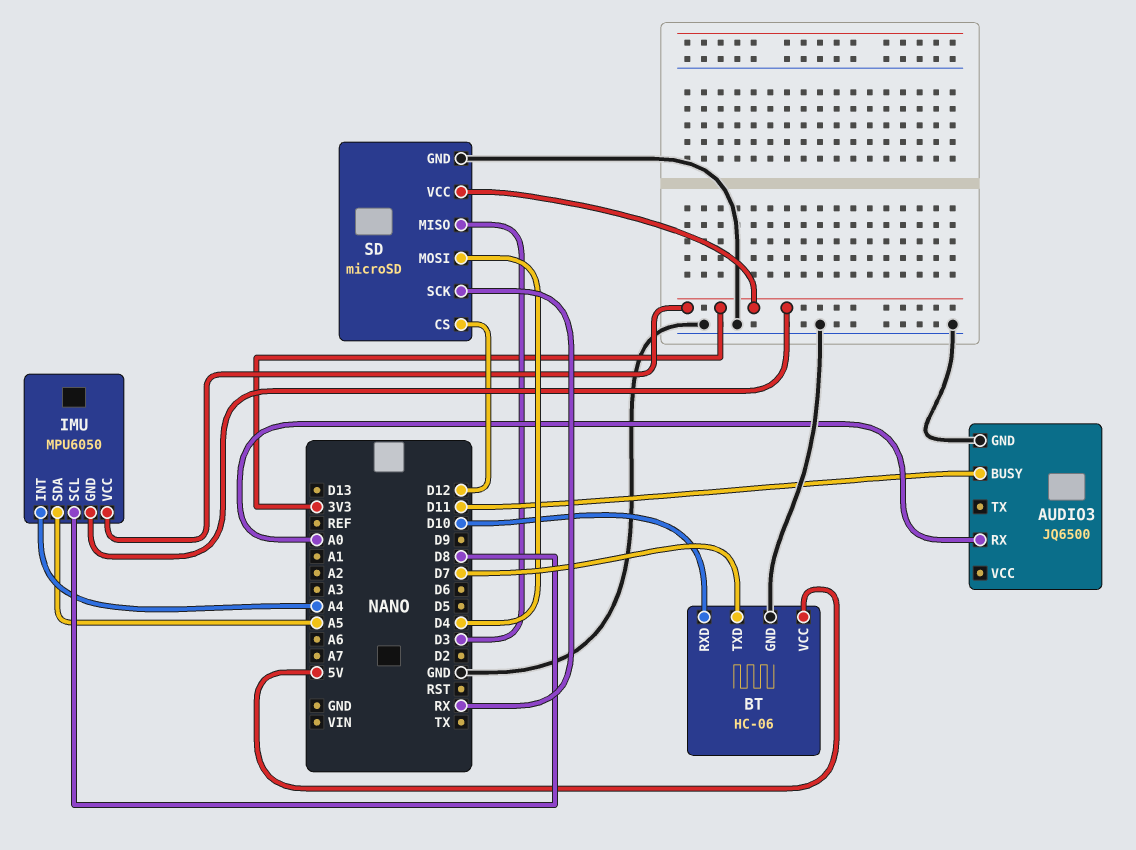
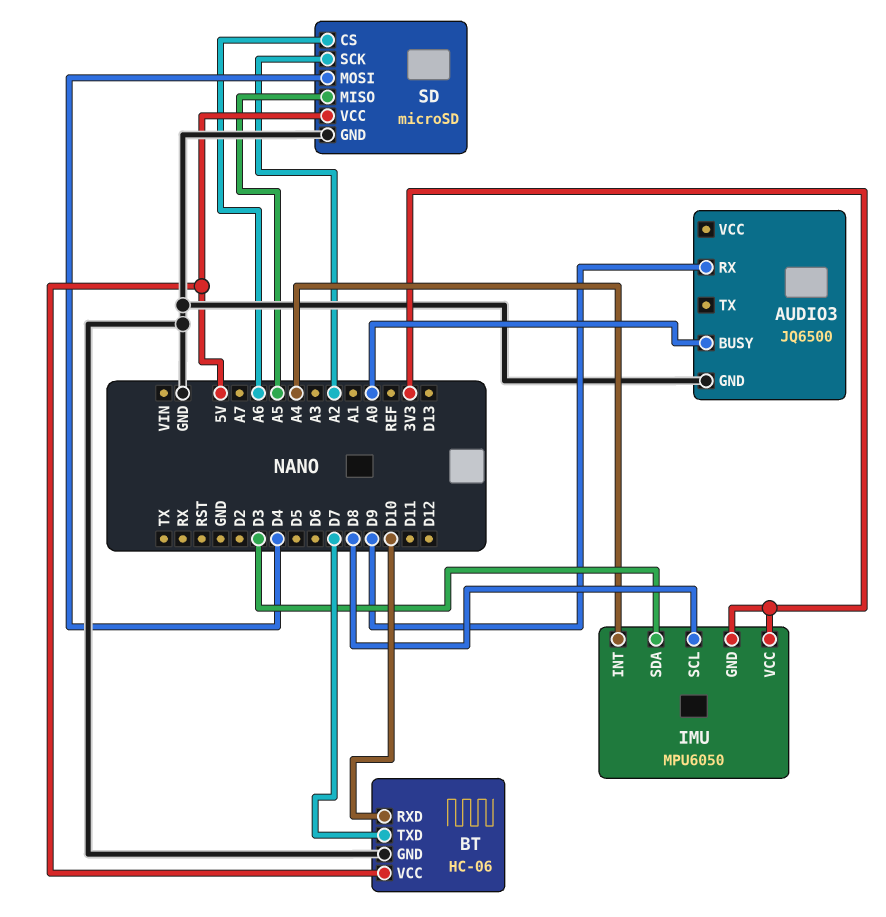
AUDIO3 pin BUSY: D11 -> A0
AUDIO3 pin RX: A0 -> D9
IMU pin SDA: A5 -> D3
SD pin CS: D12 -> A6
SD pin MISO: D3 -> A5
SD pin SCK: RX -> A2
SD pin VCC: 3V3 -> 5V

